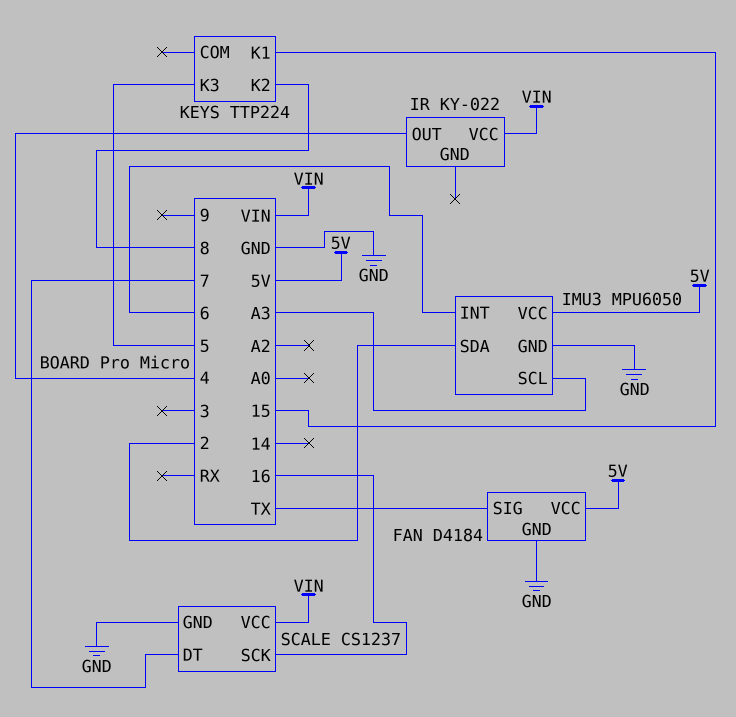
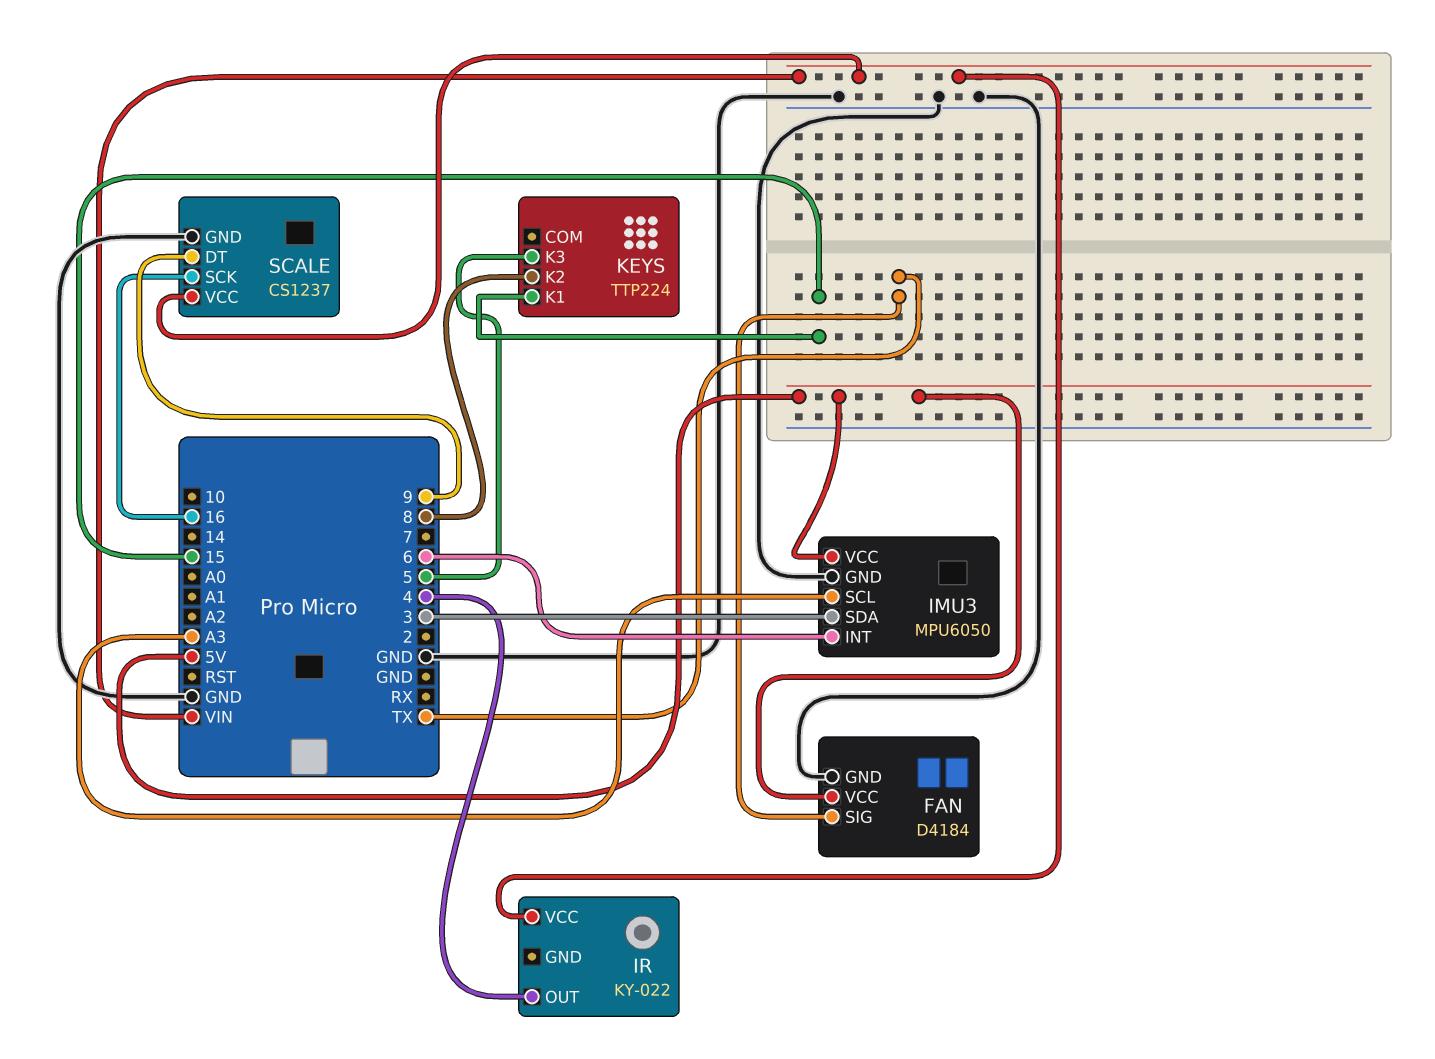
IMU3 pin SDA: 2 -> 3
SCALE pin DT: 7 -> 9

